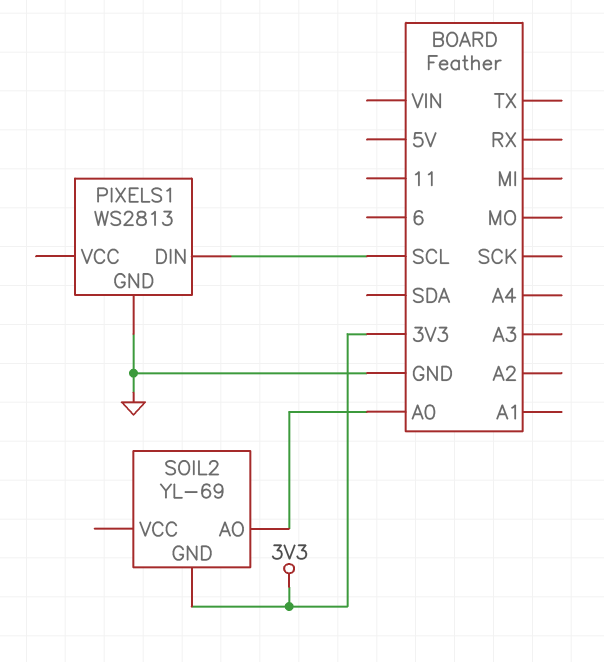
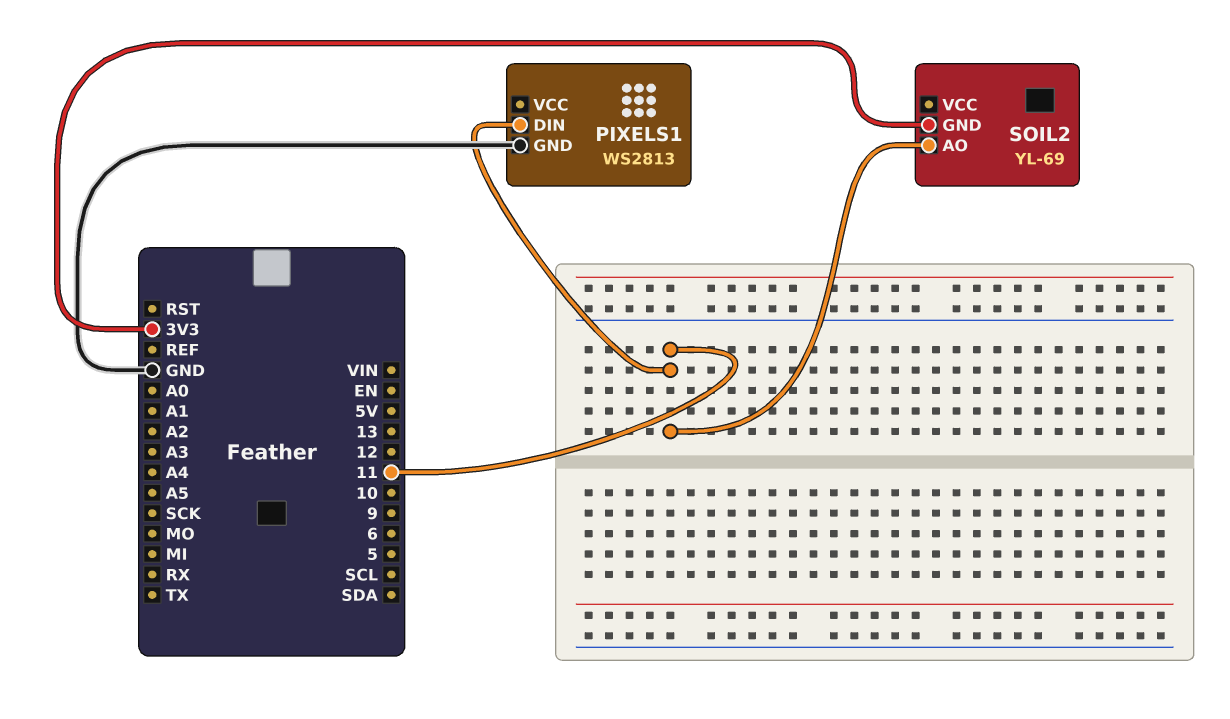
PIXELS1 pin DIN: SCL -> 11
SOIL2 pin AO: A0 -> 11

